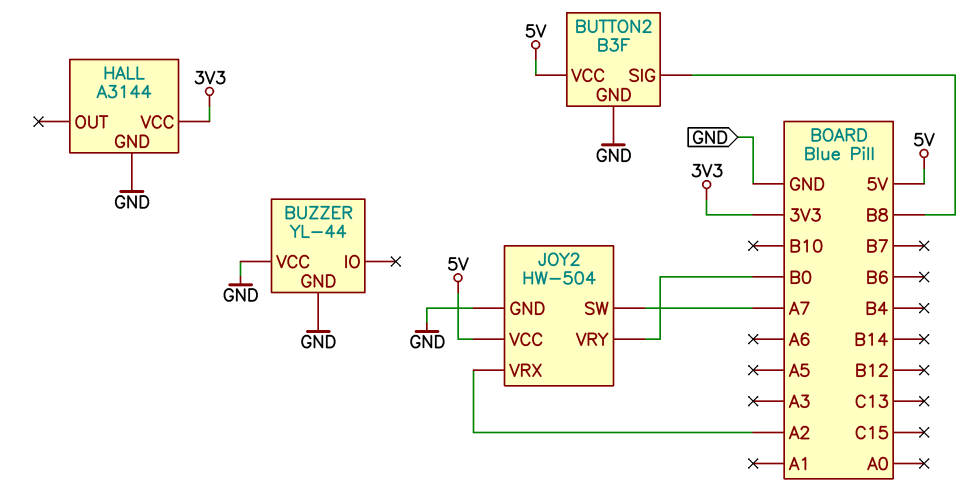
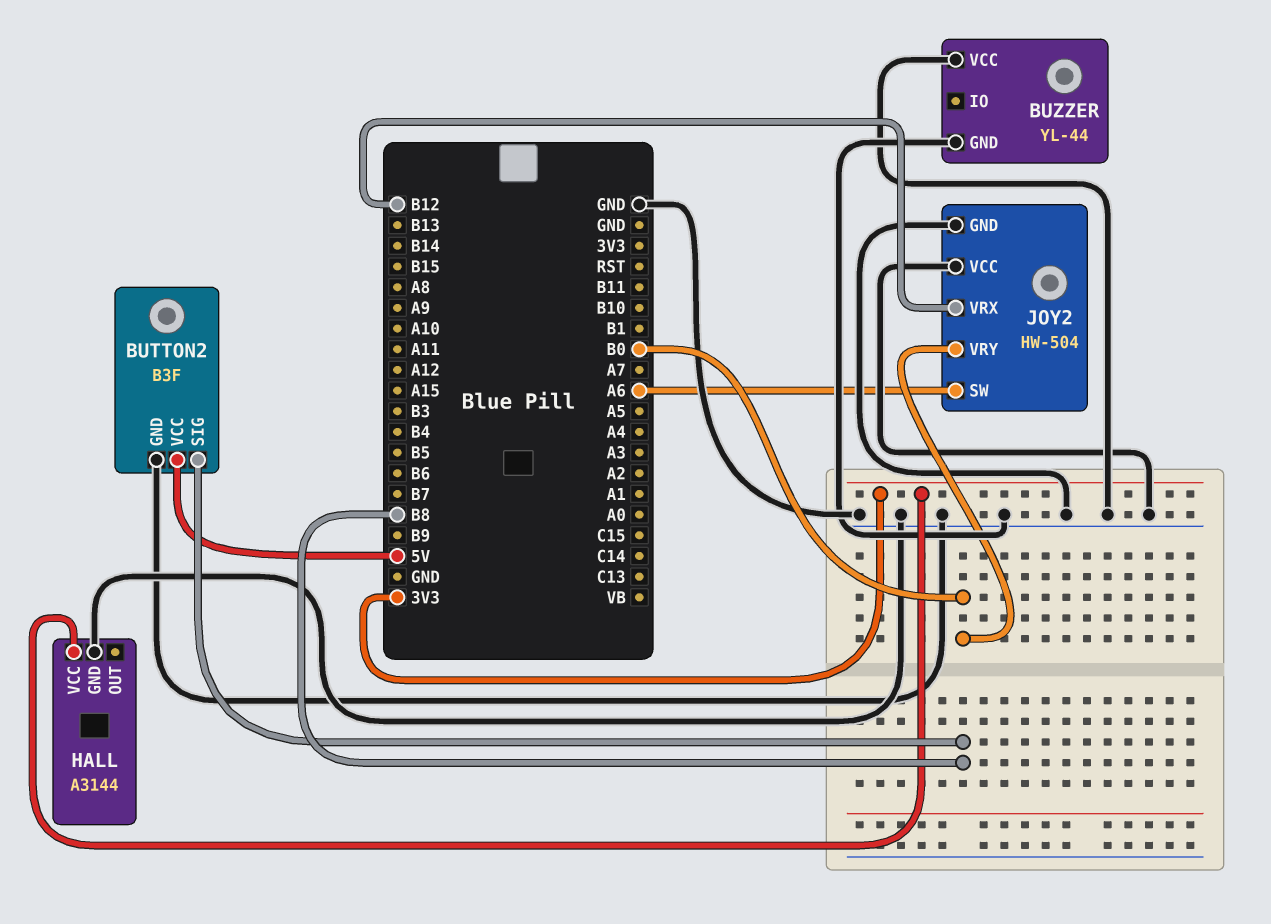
JOY2 pin SW: A7 -> A6
JOY2 pin VCC: 5V -> GND
JOY2 pin VRX: A2 -> B12

